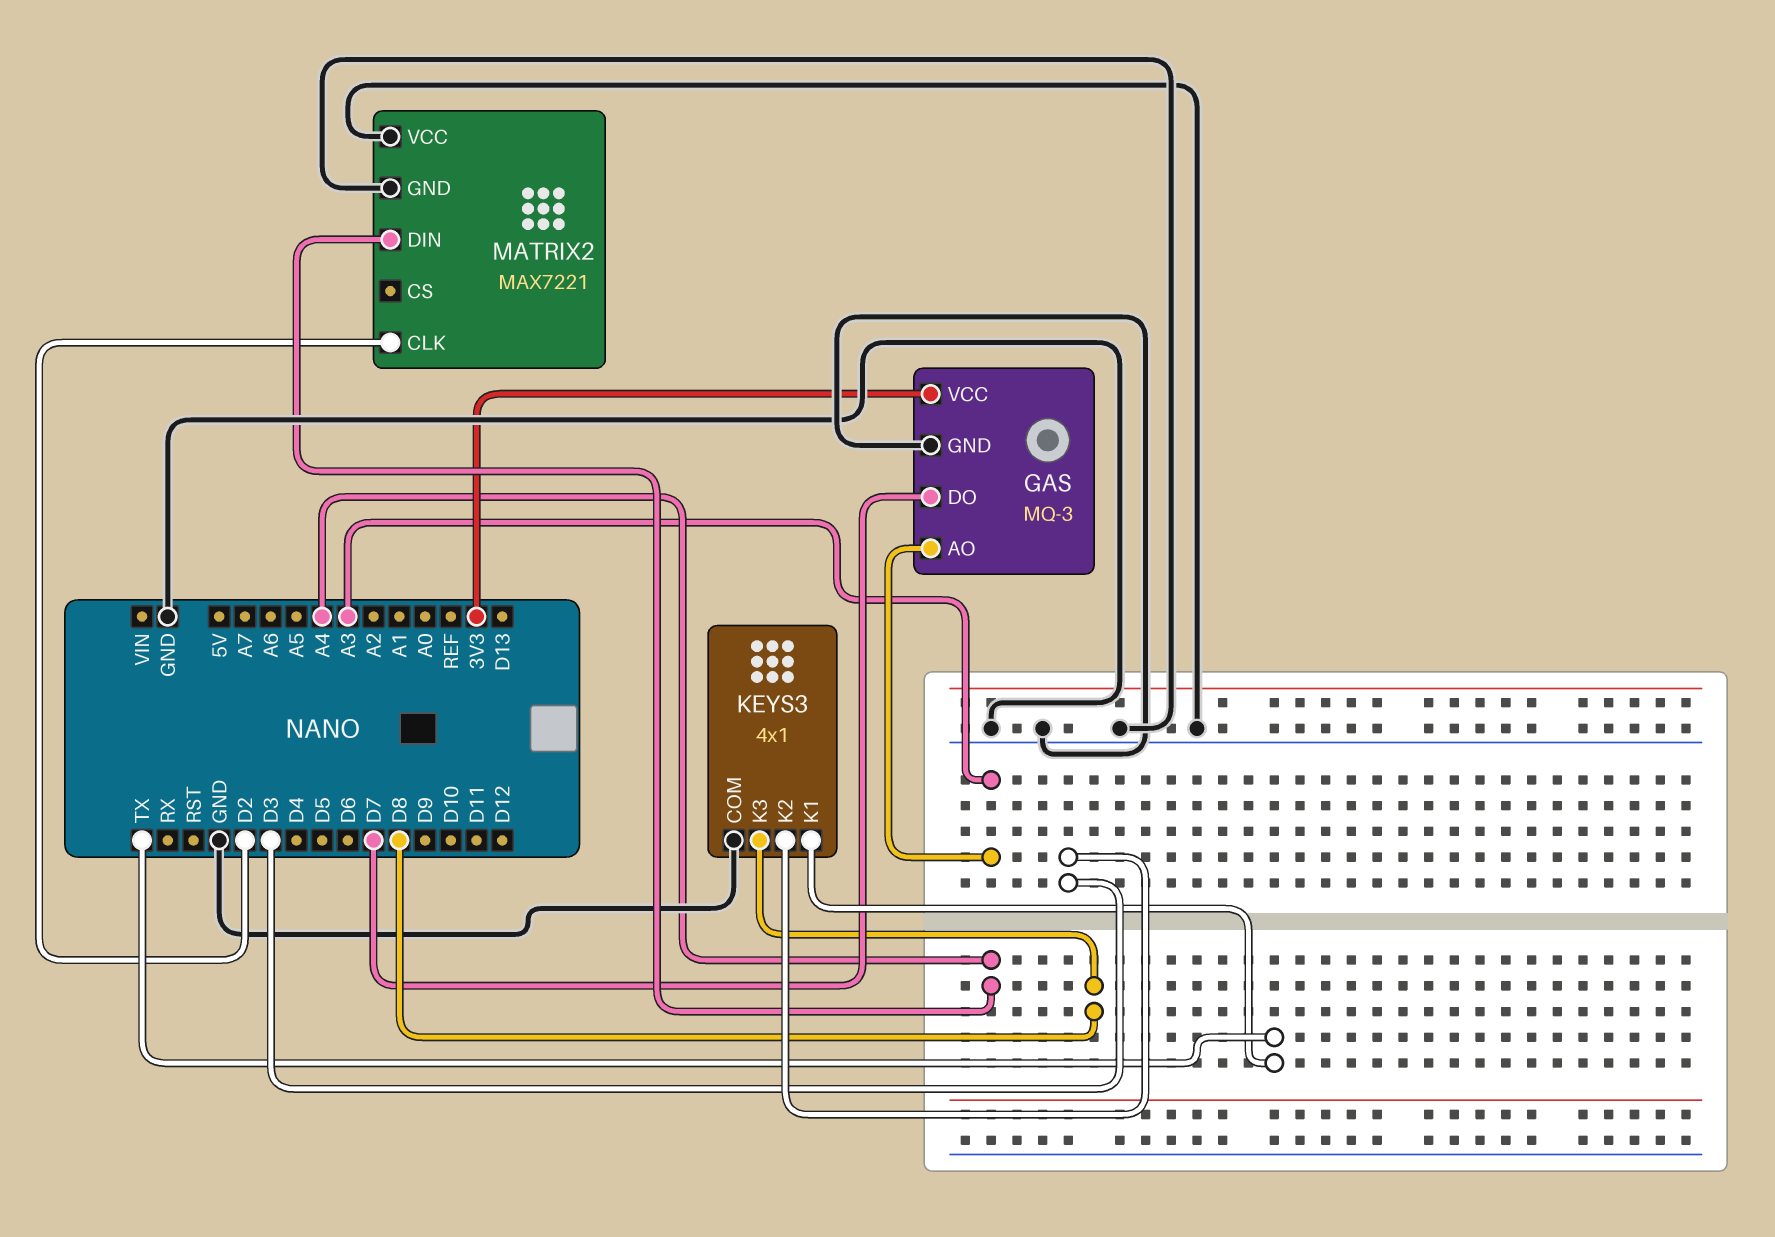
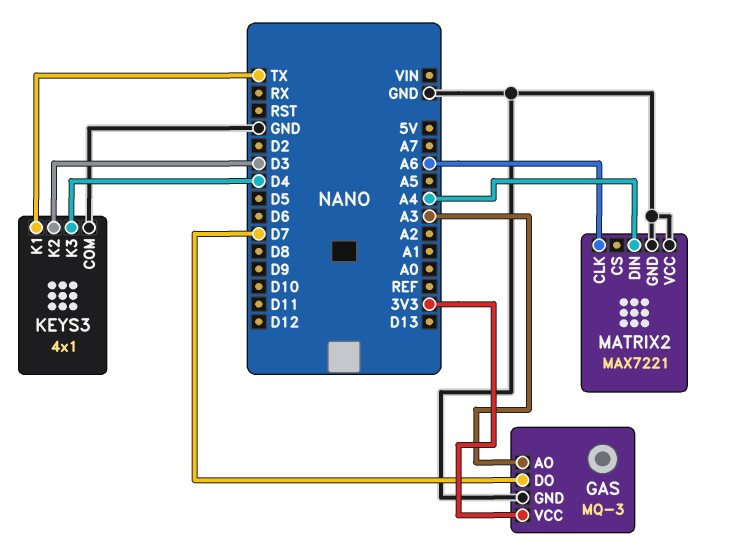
KEYS3 pin K3: D8 -> D4
MATRIX2 pin CLK: D2 -> A6

